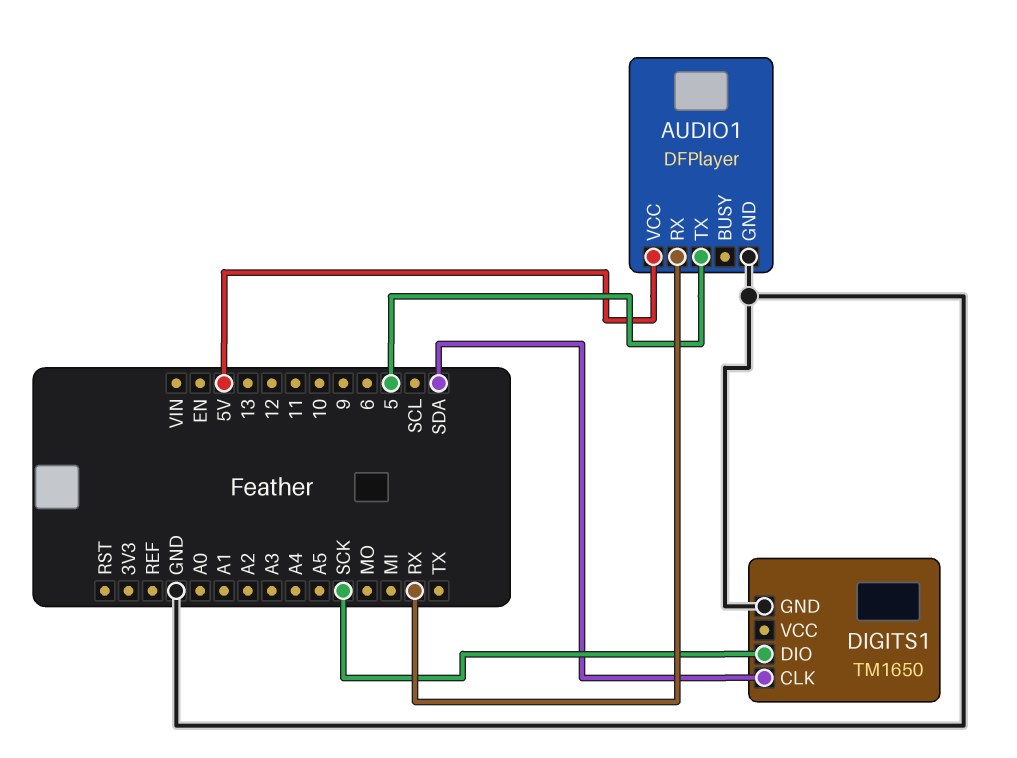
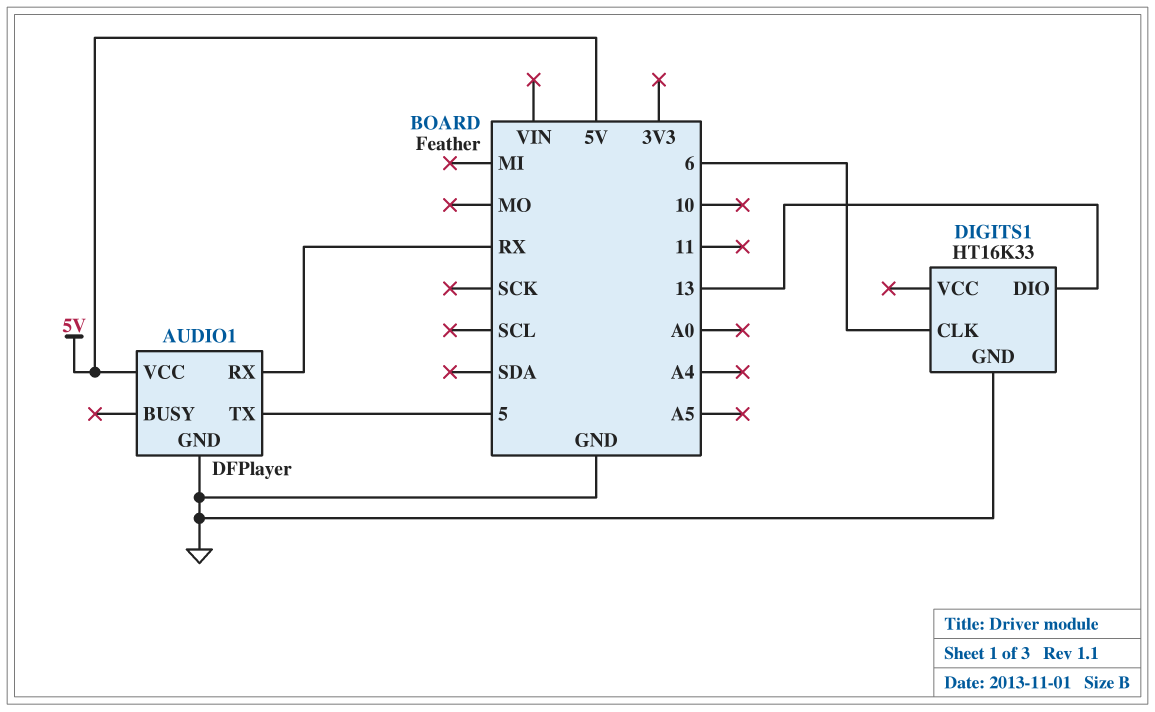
DIGITS1: TM1650 -> HT16K33
DIGITS1 pin CLK: SDA -> 6
DIGITS1 pin DIO: SCK -> 13

